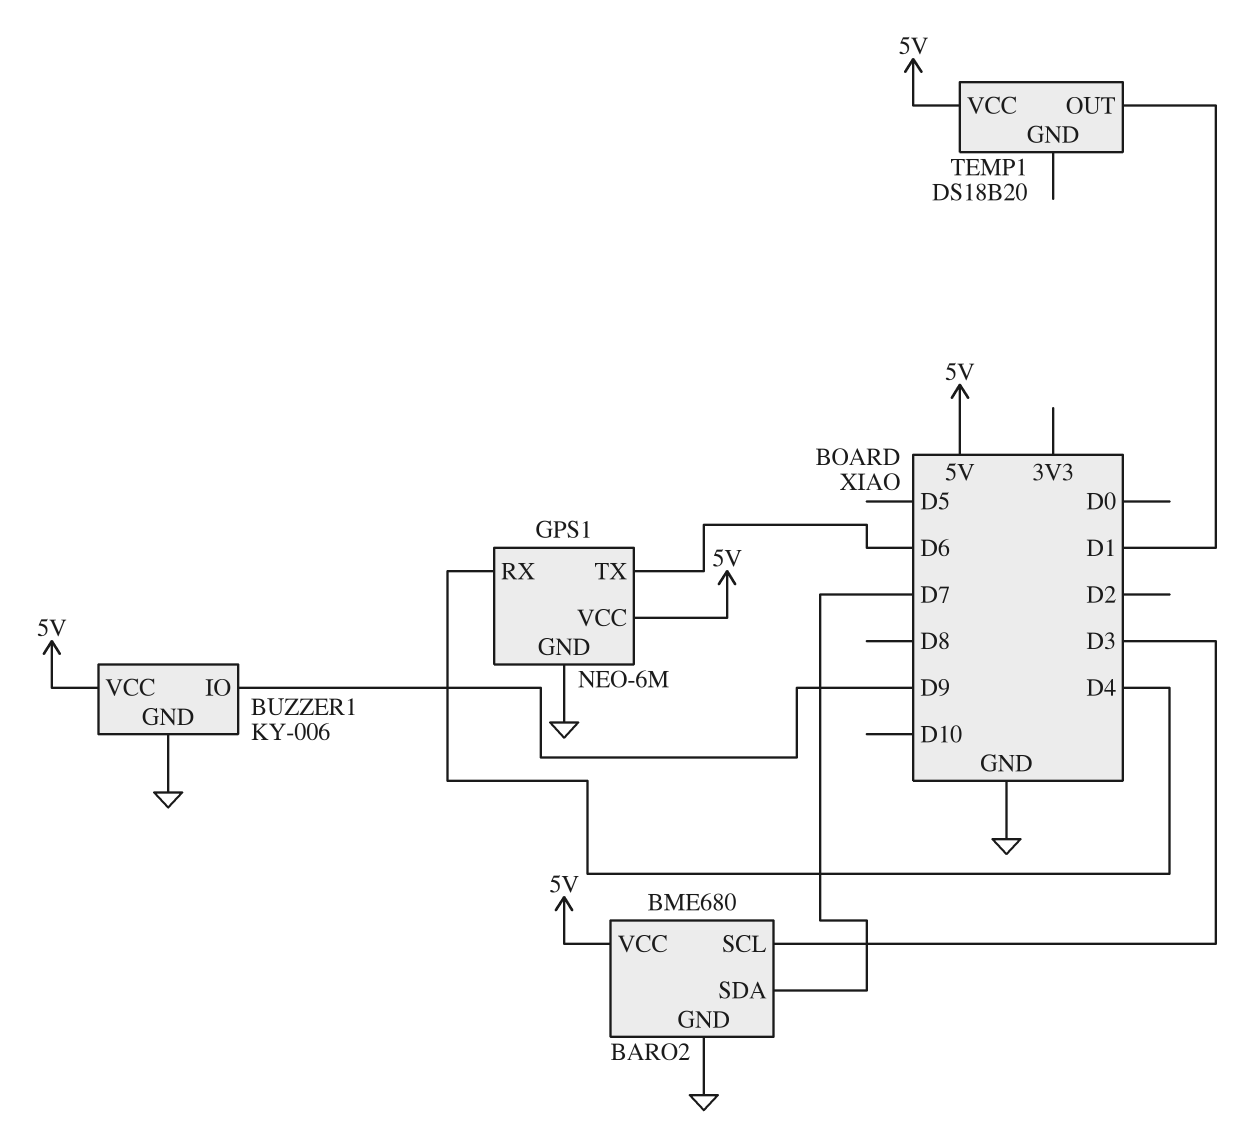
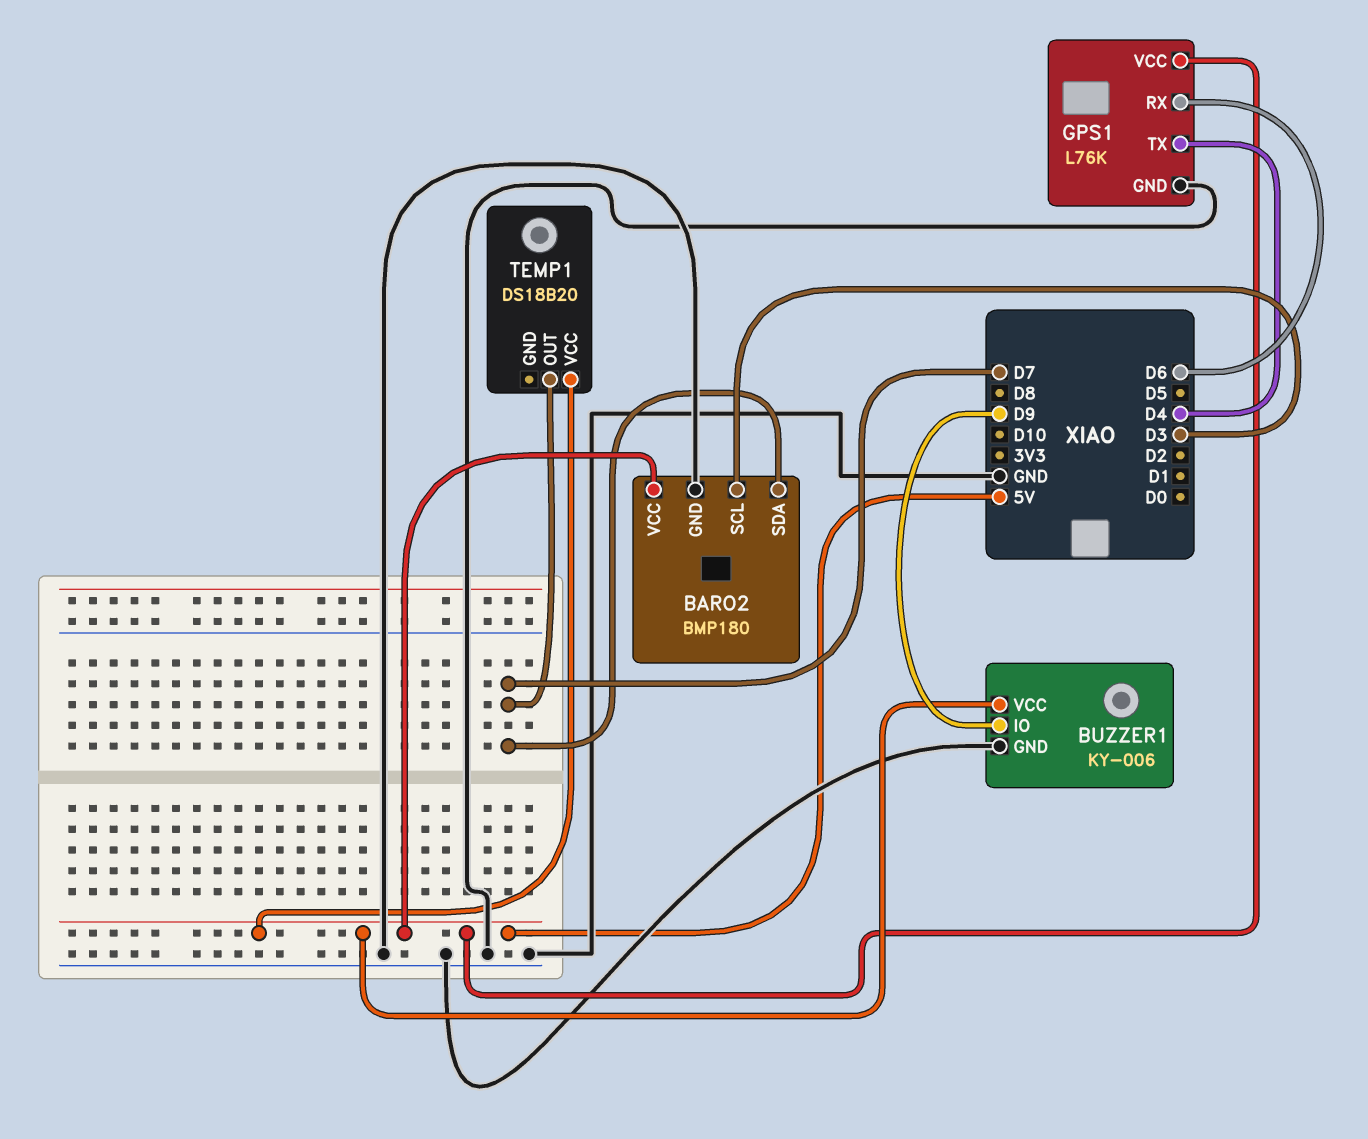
BARO2: BME680 -> BMP180
GPS1: NEO-6M -> L76K
GPS1 pin RX: D4 -> D6
GPS1 pin TX: D6 -> D4
TEMP1 pin OUT: D1 -> D7

